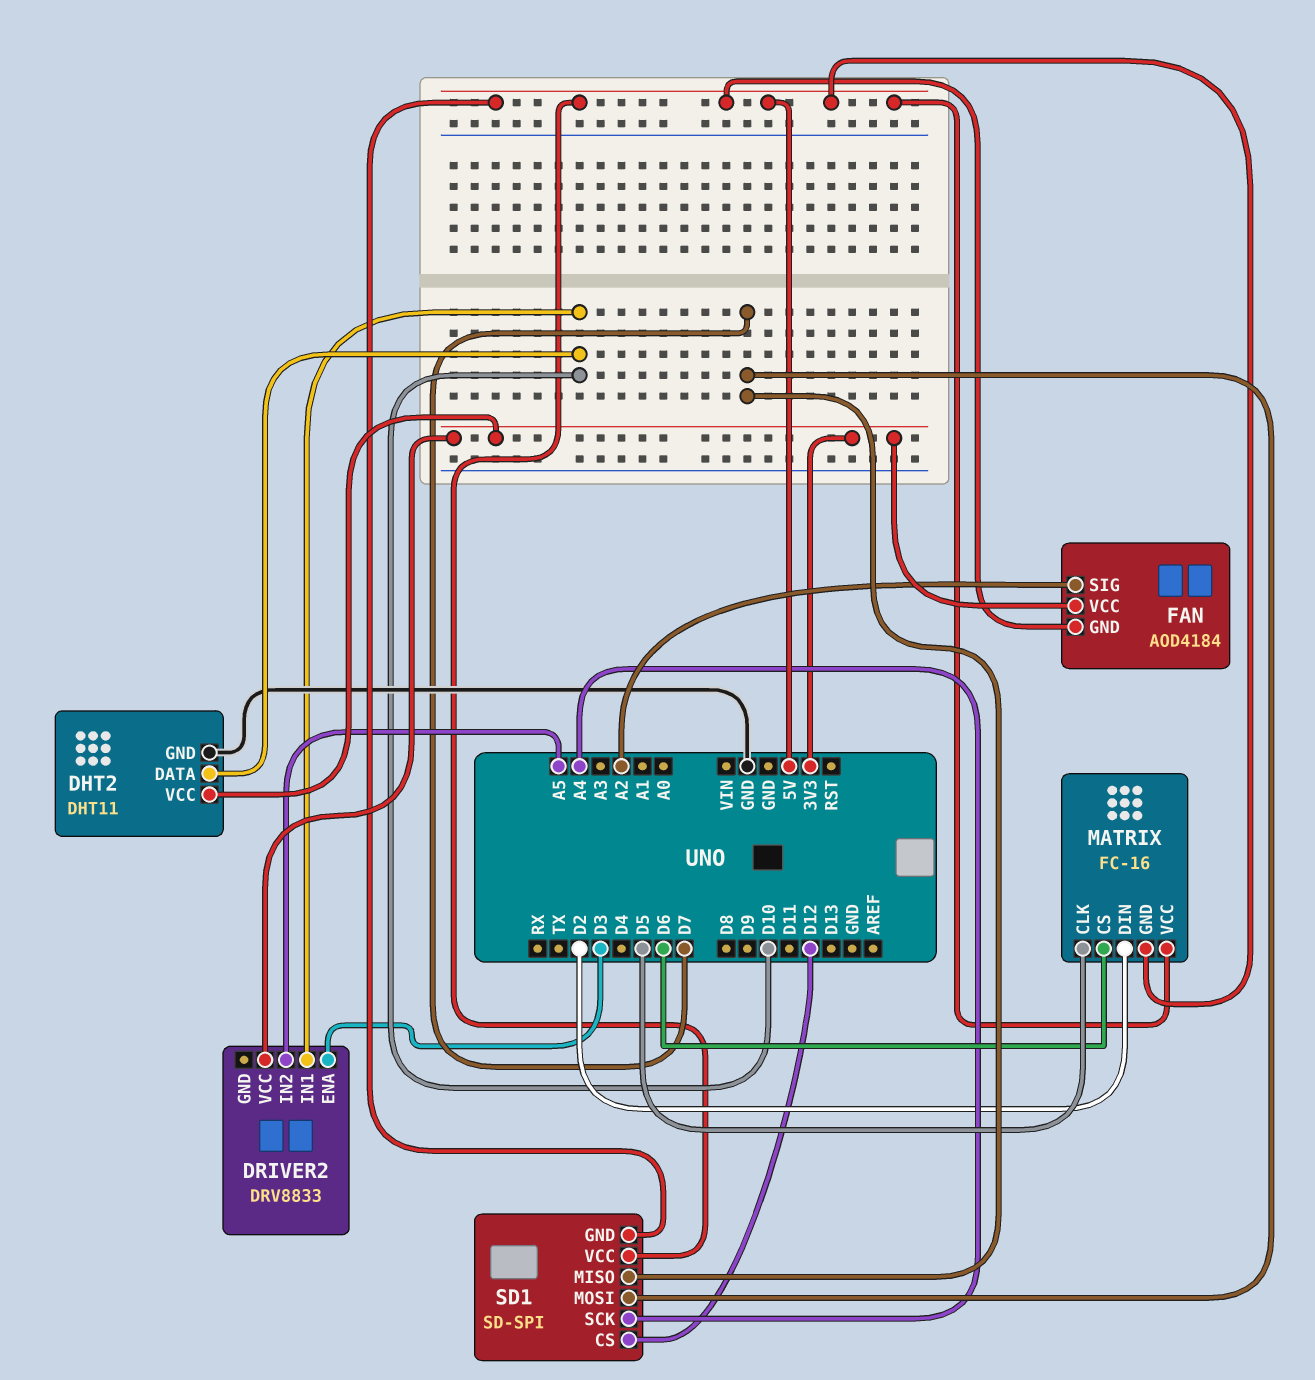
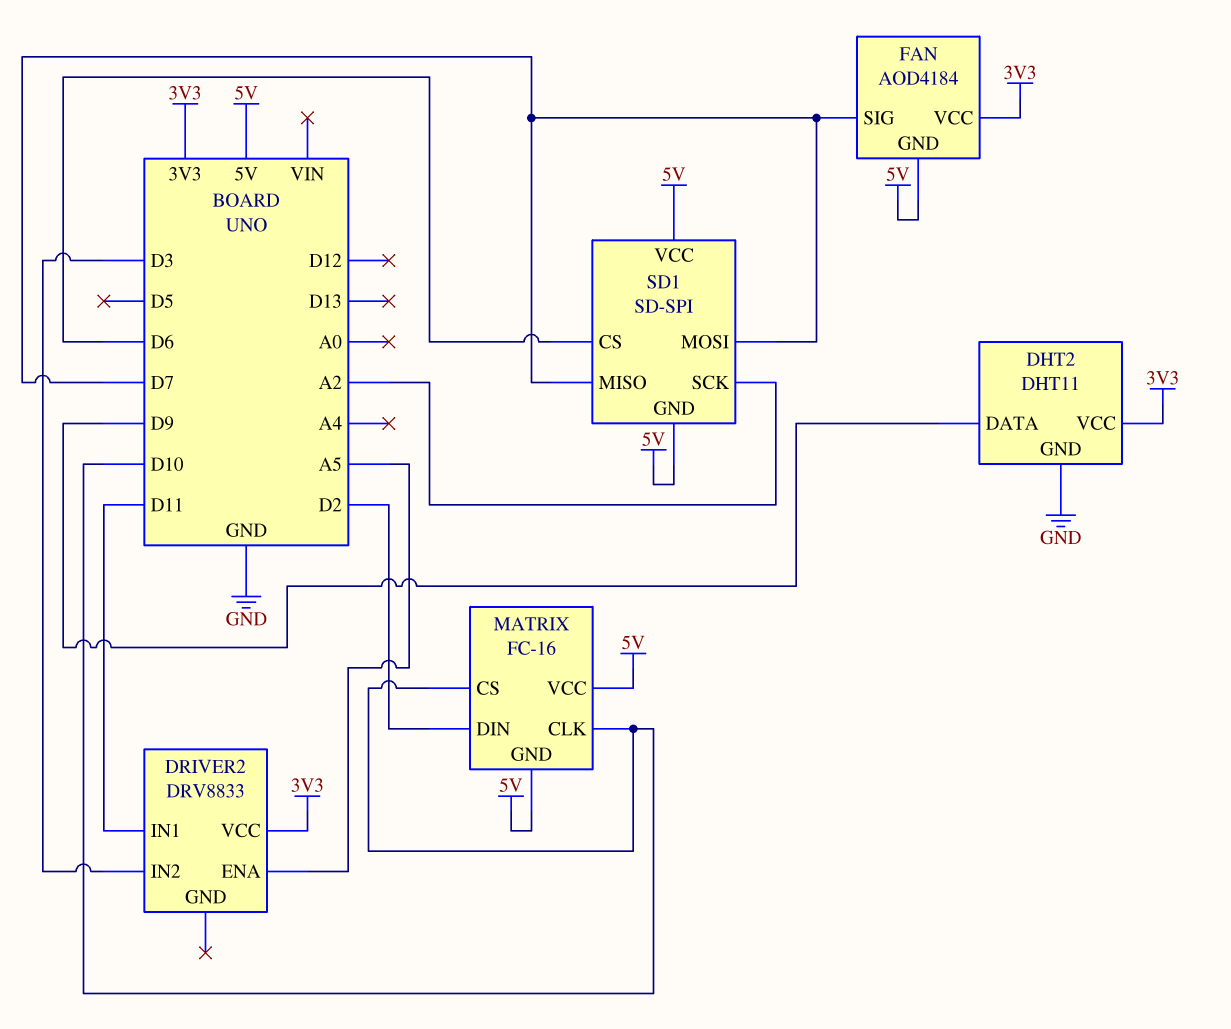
DHT2 pin DATA: D10 -> D9
DRIVER2 pin ENA: D3 -> A5
DRIVER2 pin IN1: D10 -> D11
DRIVER2 pin IN2: A5 -> D3
FAN pin SIG: A2 -> D7
MATRIX pin CLK: D5 -> D10
MATRIX pin CS: D6 -> D10
SD1 pin CS: D12 -> D6
SD1 pin SCK: A4 -> A2

